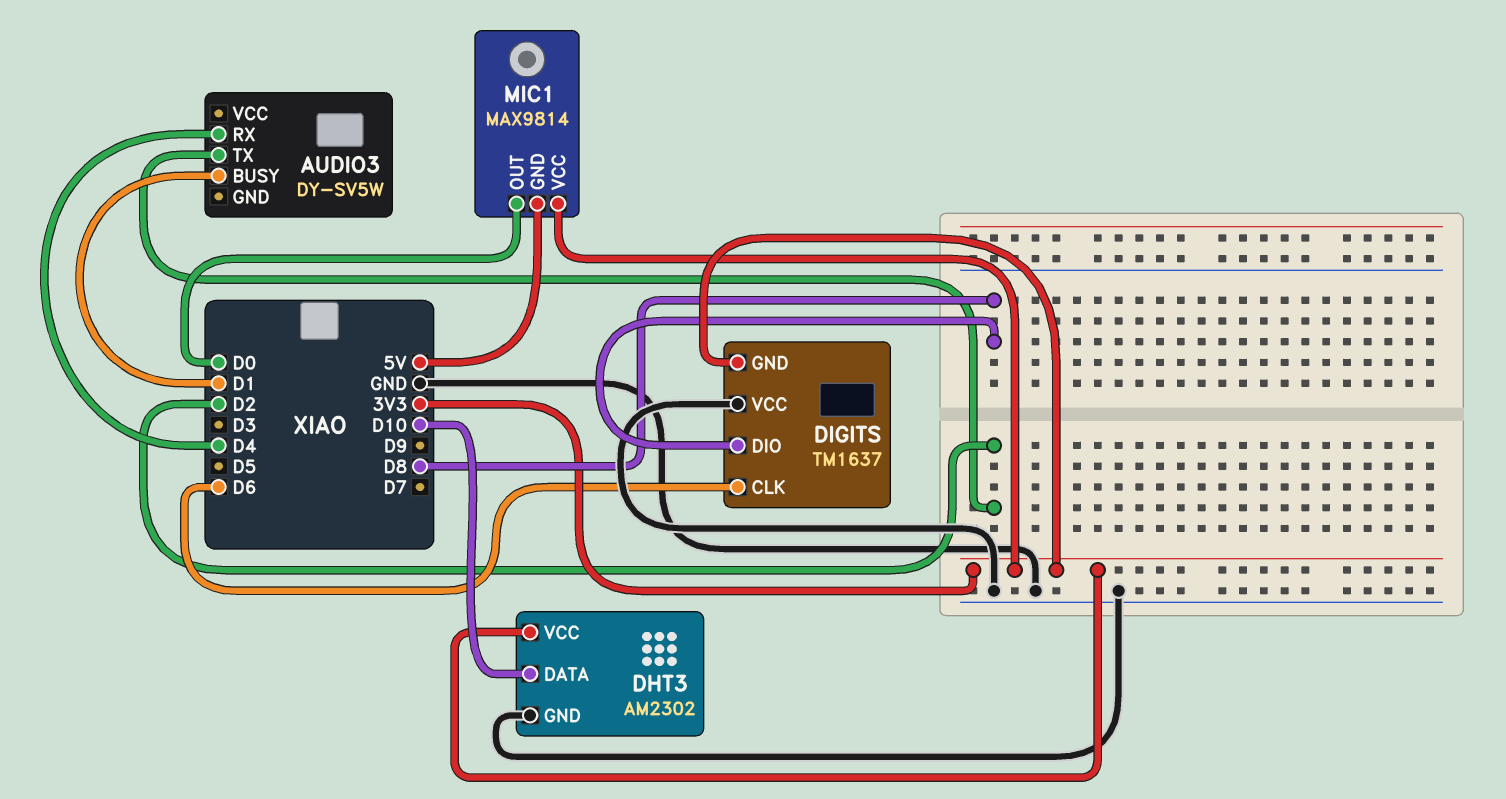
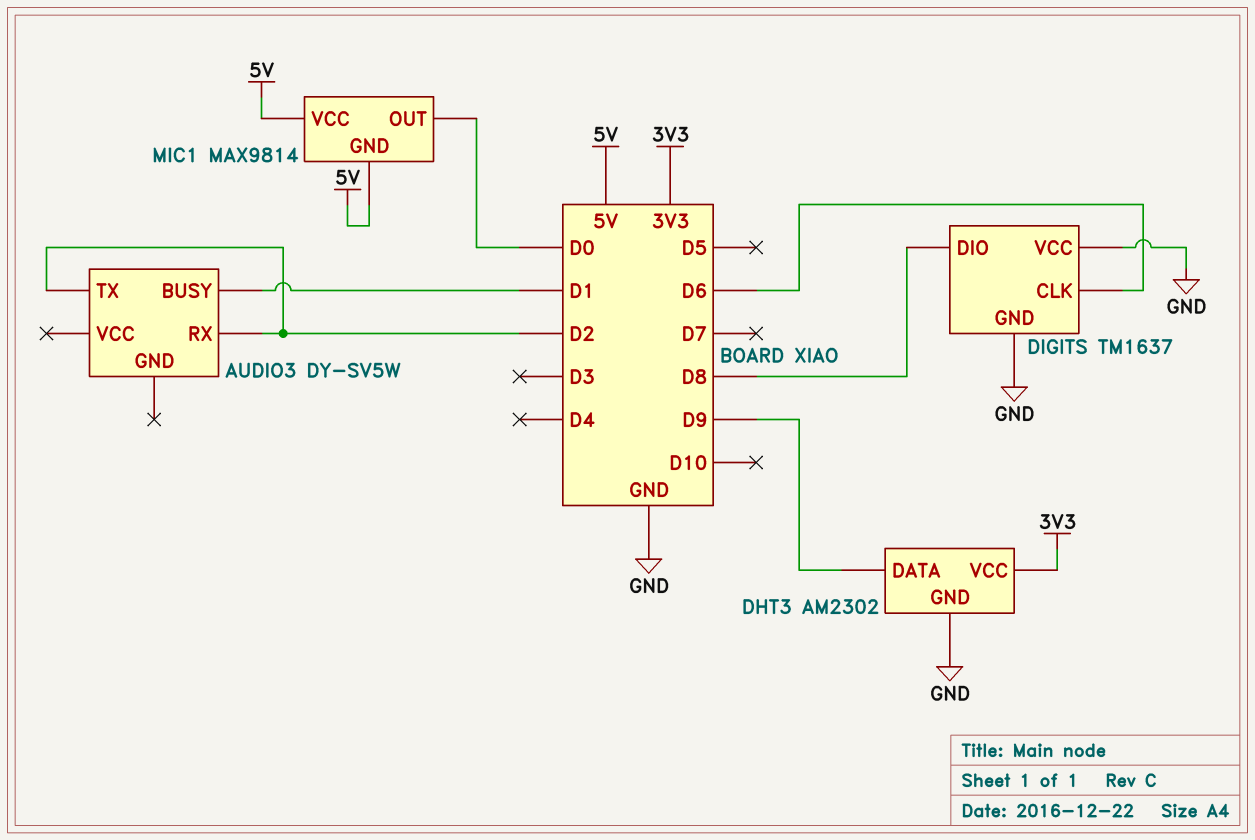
AUDIO3 pin RX: D4 -> D2
DHT3 pin DATA: D10 -> D9
DIGITS pin GND: 3V3 -> GND
MIC1 pin VCC: 3V3 -> 5V

